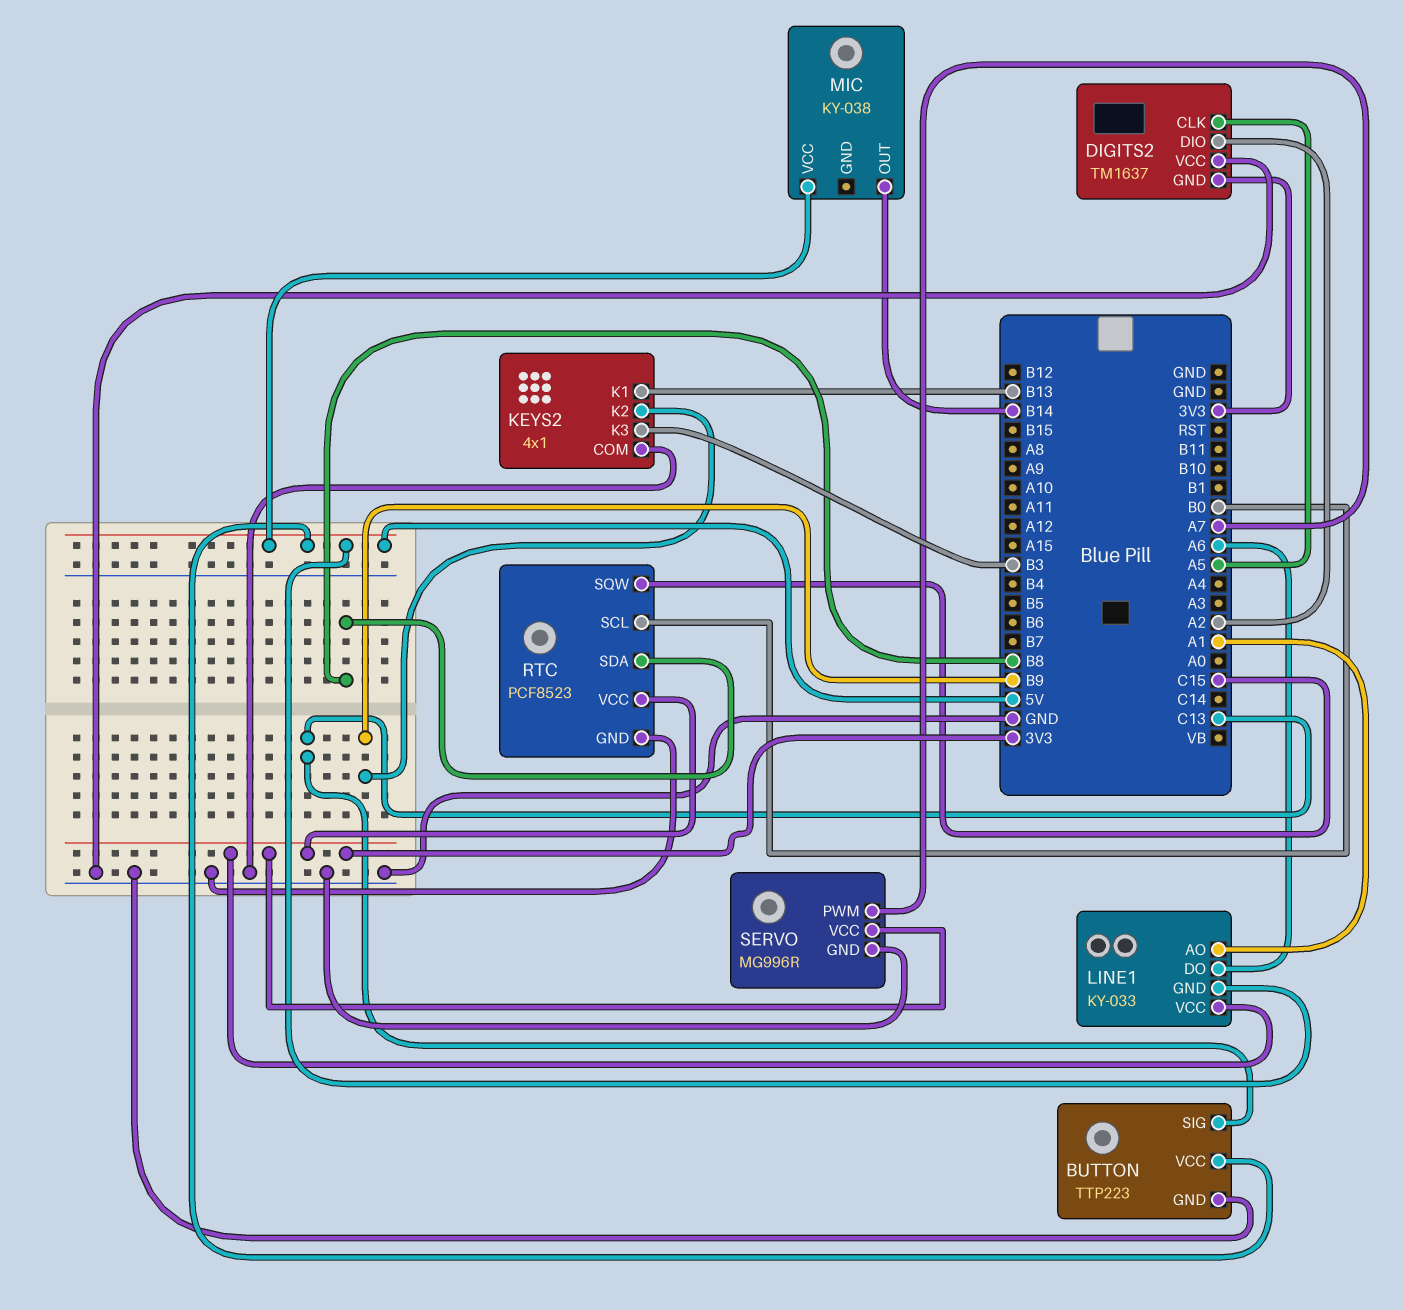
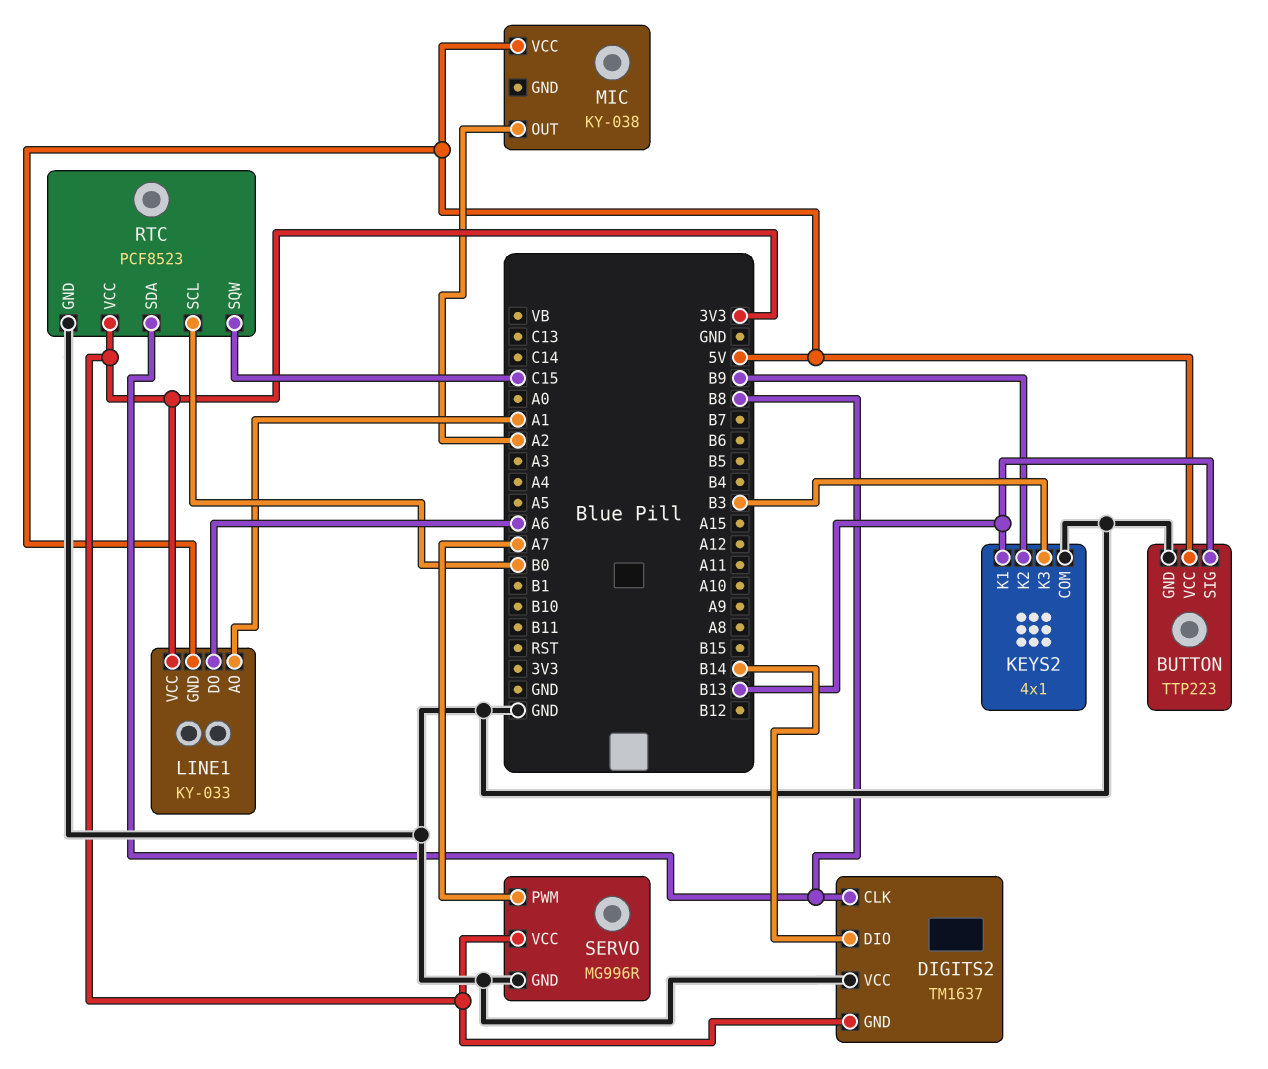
BUTTON pin SIG: C13 -> B13
DIGITS2 pin CLK: A5 -> B8
DIGITS2 pin DIO: A2 -> B14
MIC pin OUT: B14 -> A2

